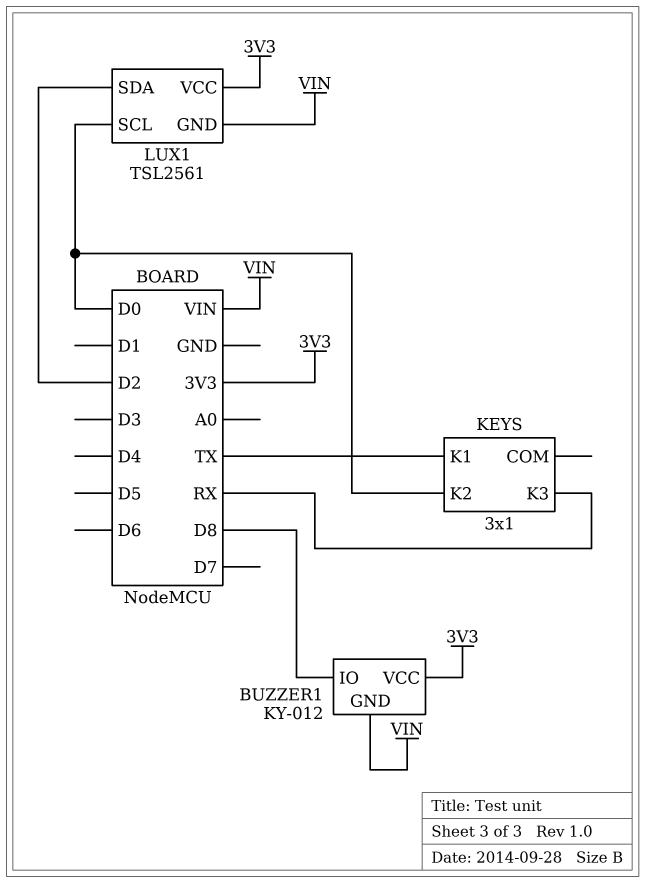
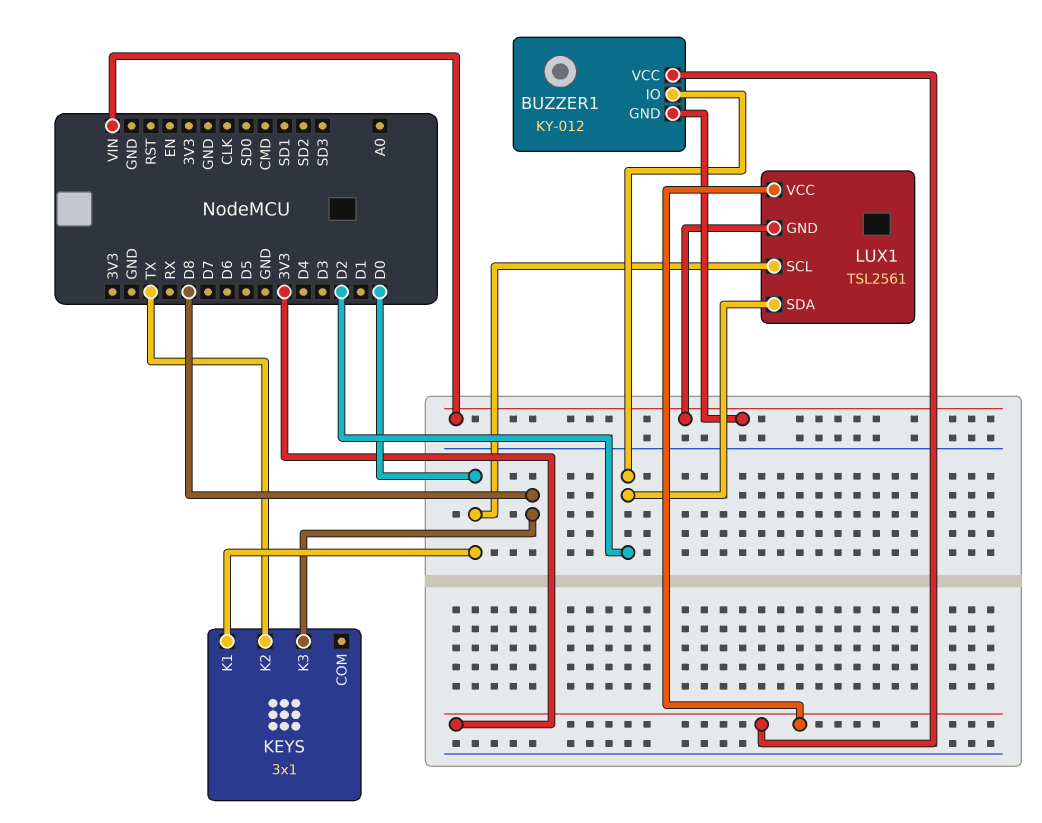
BUZZER1 pin IO: D8 -> D2
KEYS pin K1: TX -> D0
KEYS pin K2: D0 -> TX
KEYS pin K3: RX -> D8

